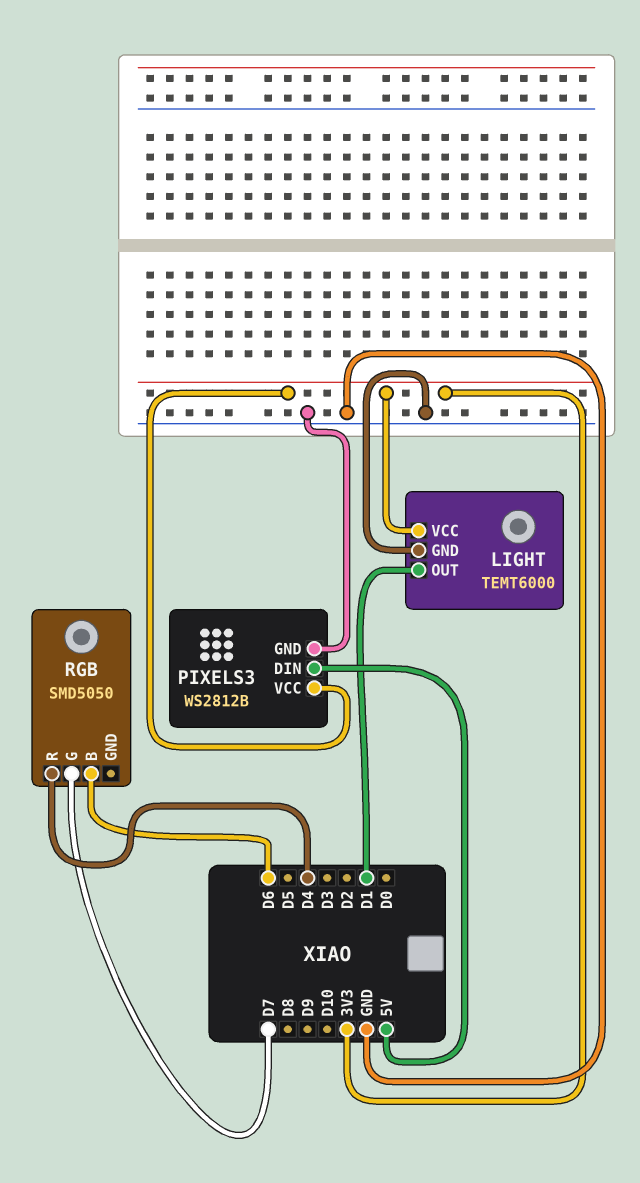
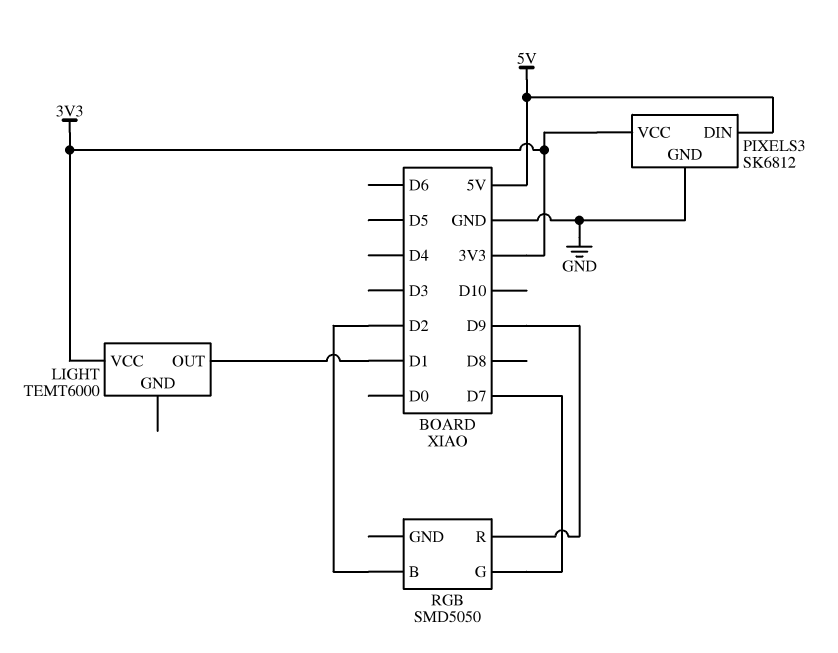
LIGHT pin GND: GND -> none
PIXELS3: WS2812B -> SK6812
RGB pin B: D6 -> D2
RGB pin R: D4 -> D9

